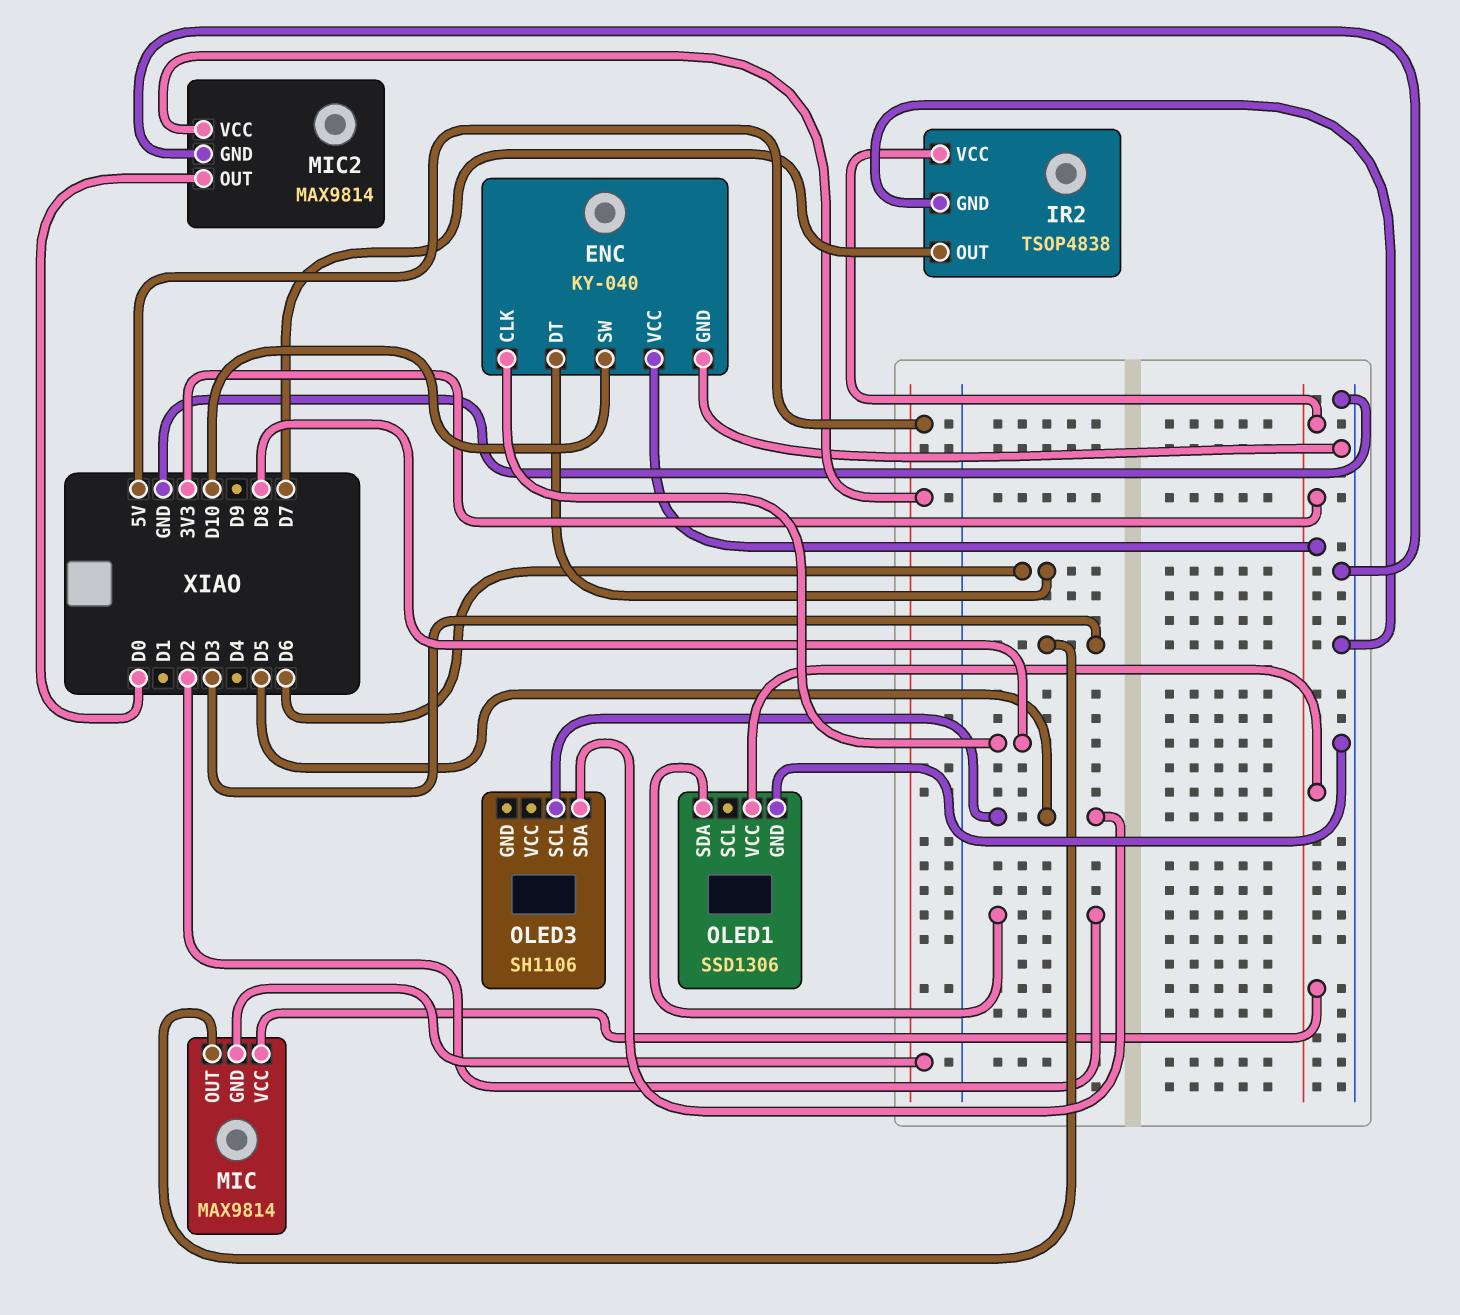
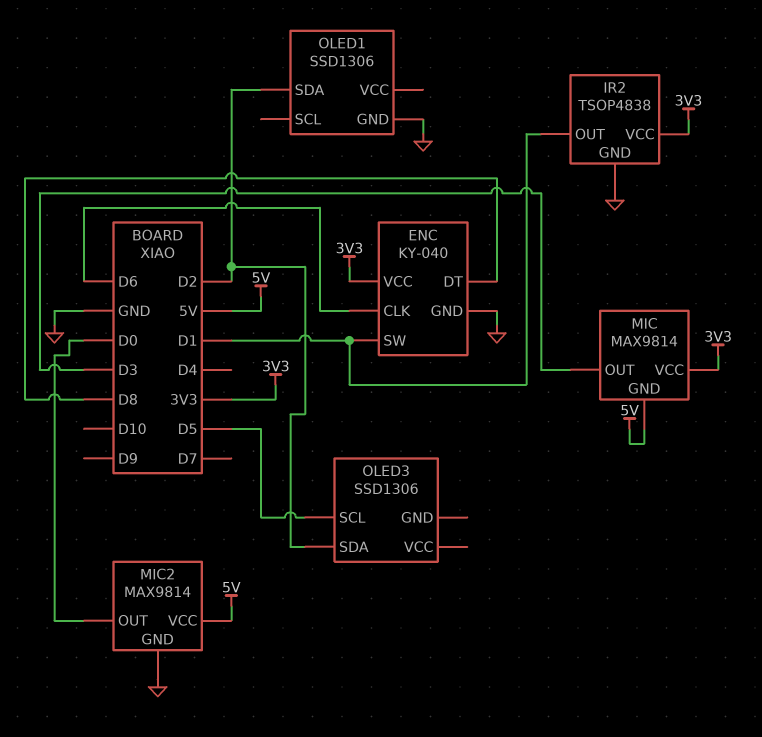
ENC pin CLK: D8 -> D6
ENC pin DT: D6 -> D8
ENC pin SW: D10 -> D1
IR2 pin OUT: D7 -> D1
OLED1 pin VCC: 3V3 -> none
OLED3: SH1106 -> SSD1306
OLED3 pin SDA: D5 -> D2

